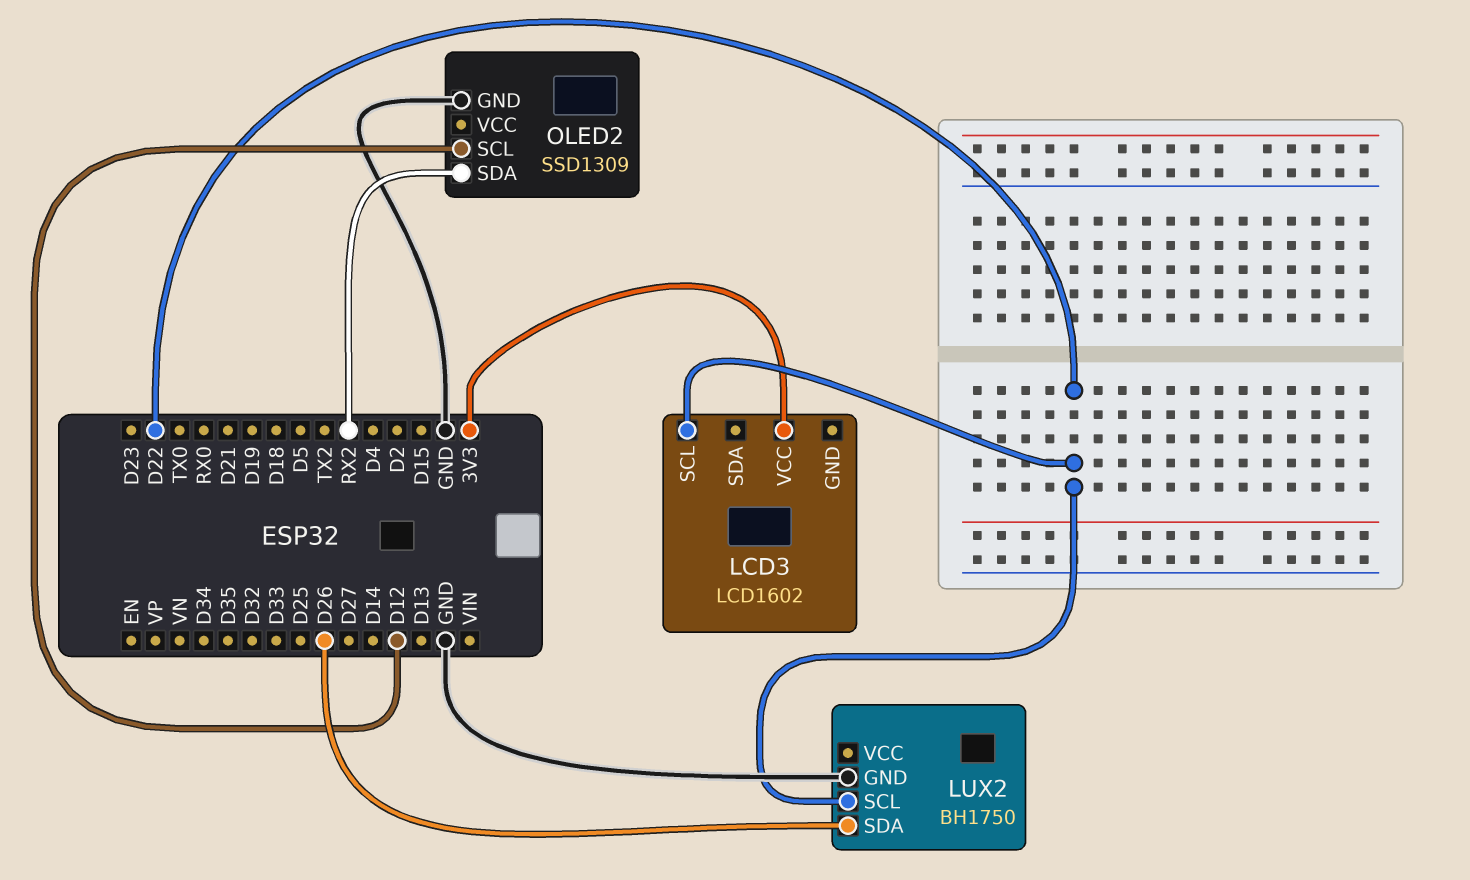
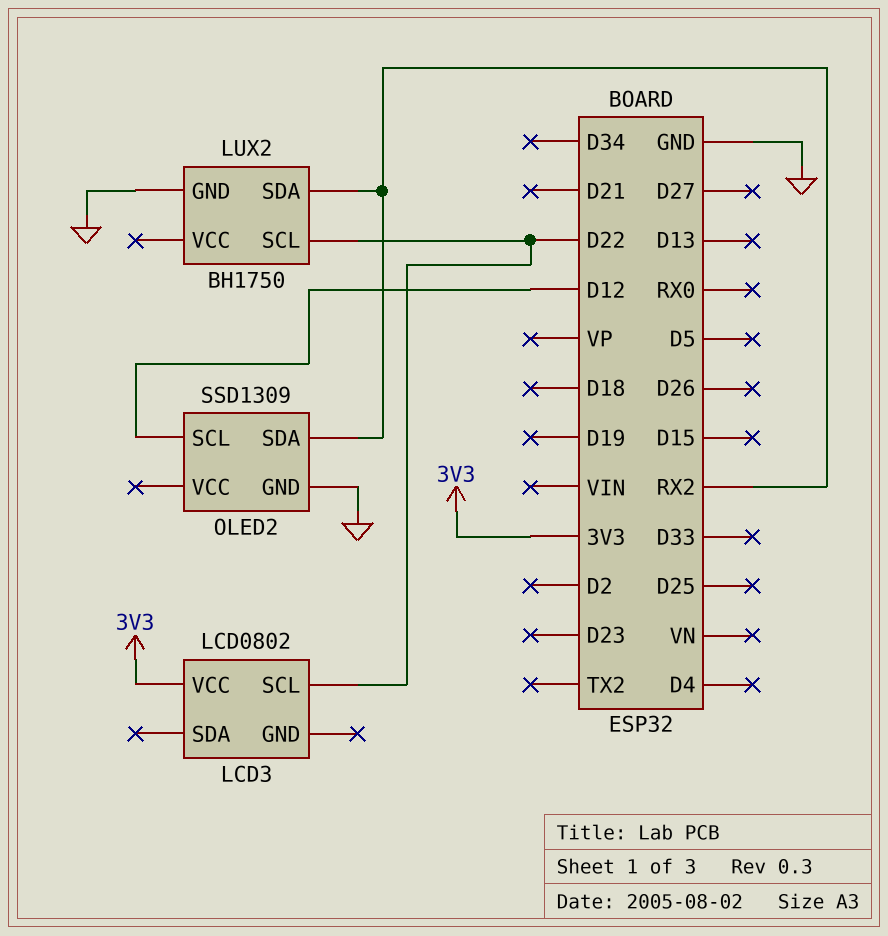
LCD3: LCD1602 -> LCD0802
LUX2 pin SDA: D26 -> RX2

